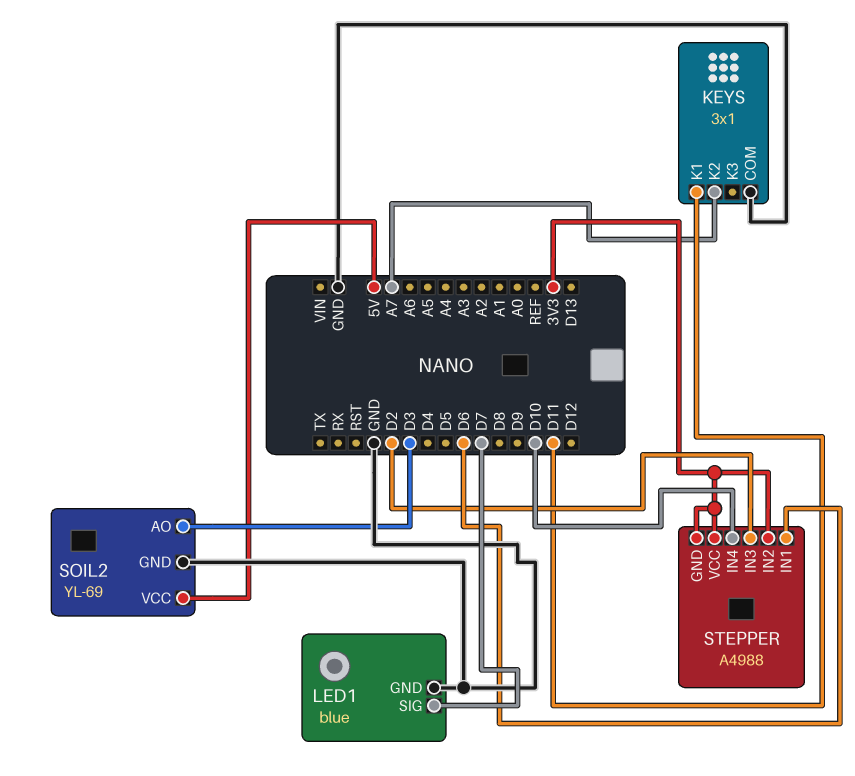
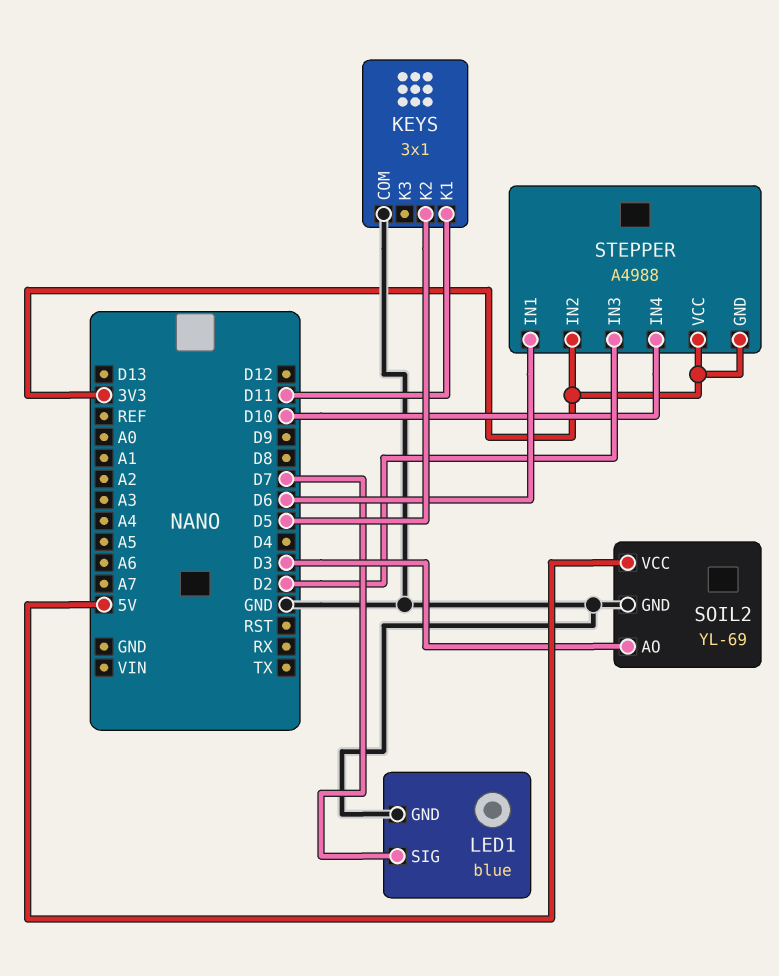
KEYS pin K2: A7 -> D5

